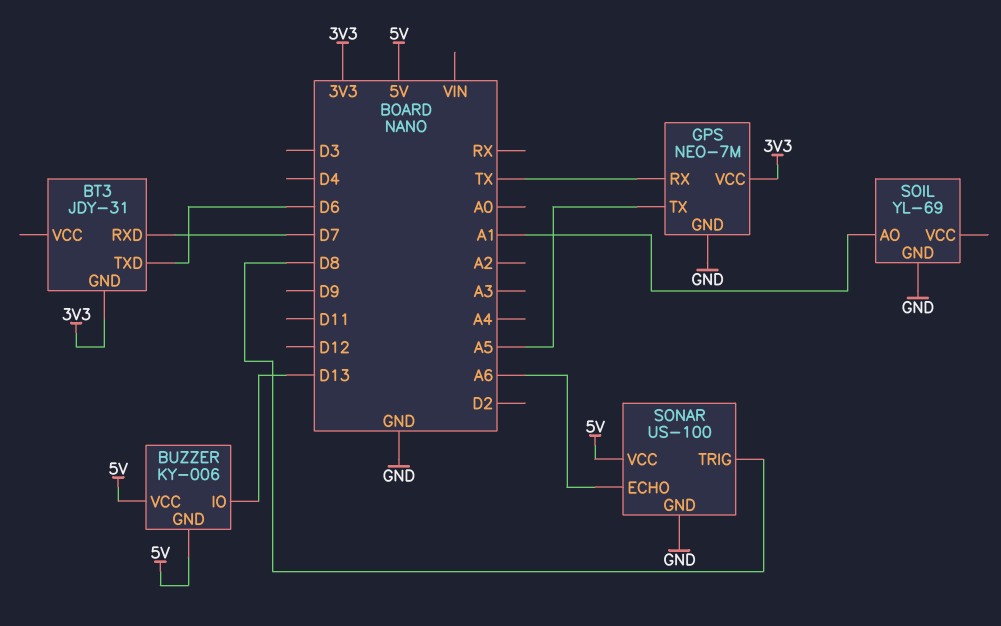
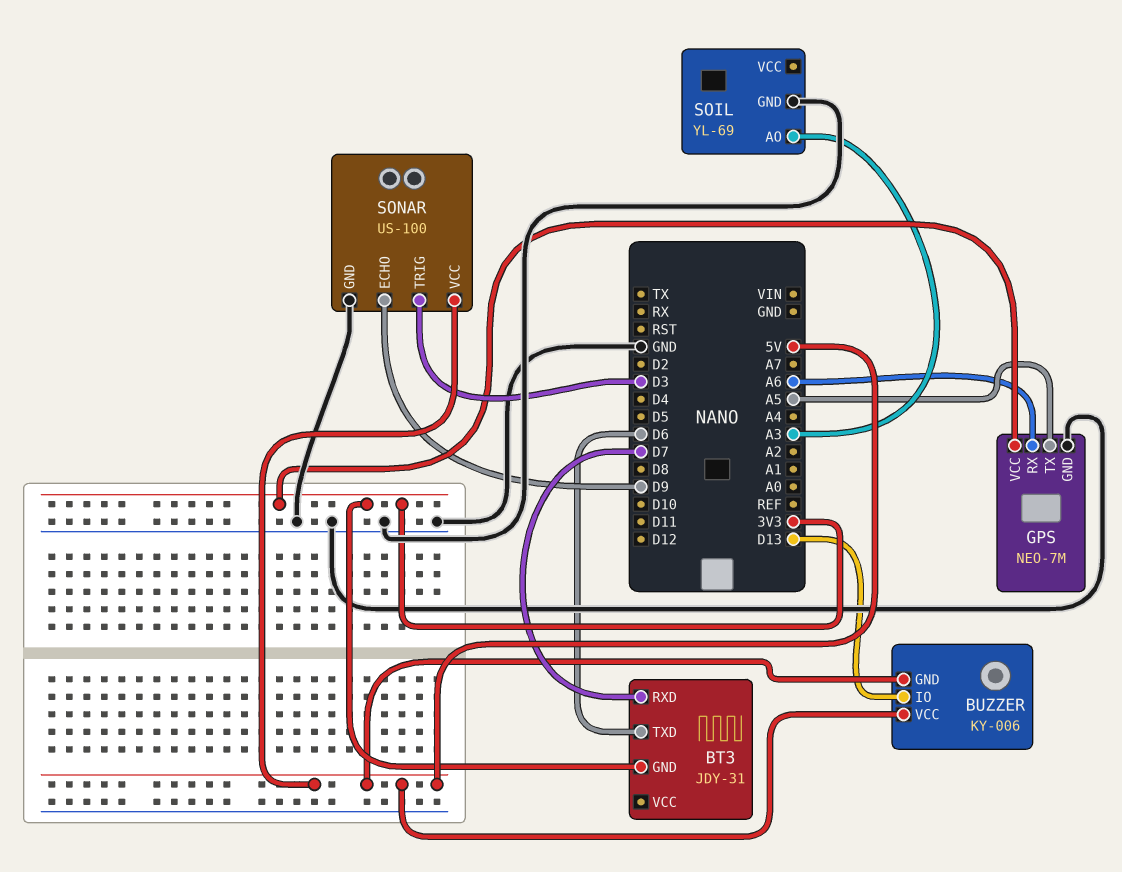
GPS pin RX: TX -> A6
SOIL pin AO: A1 -> A3
SONAR pin ECHO: A6 -> D9
SONAR pin TRIG: D8 -> D3

